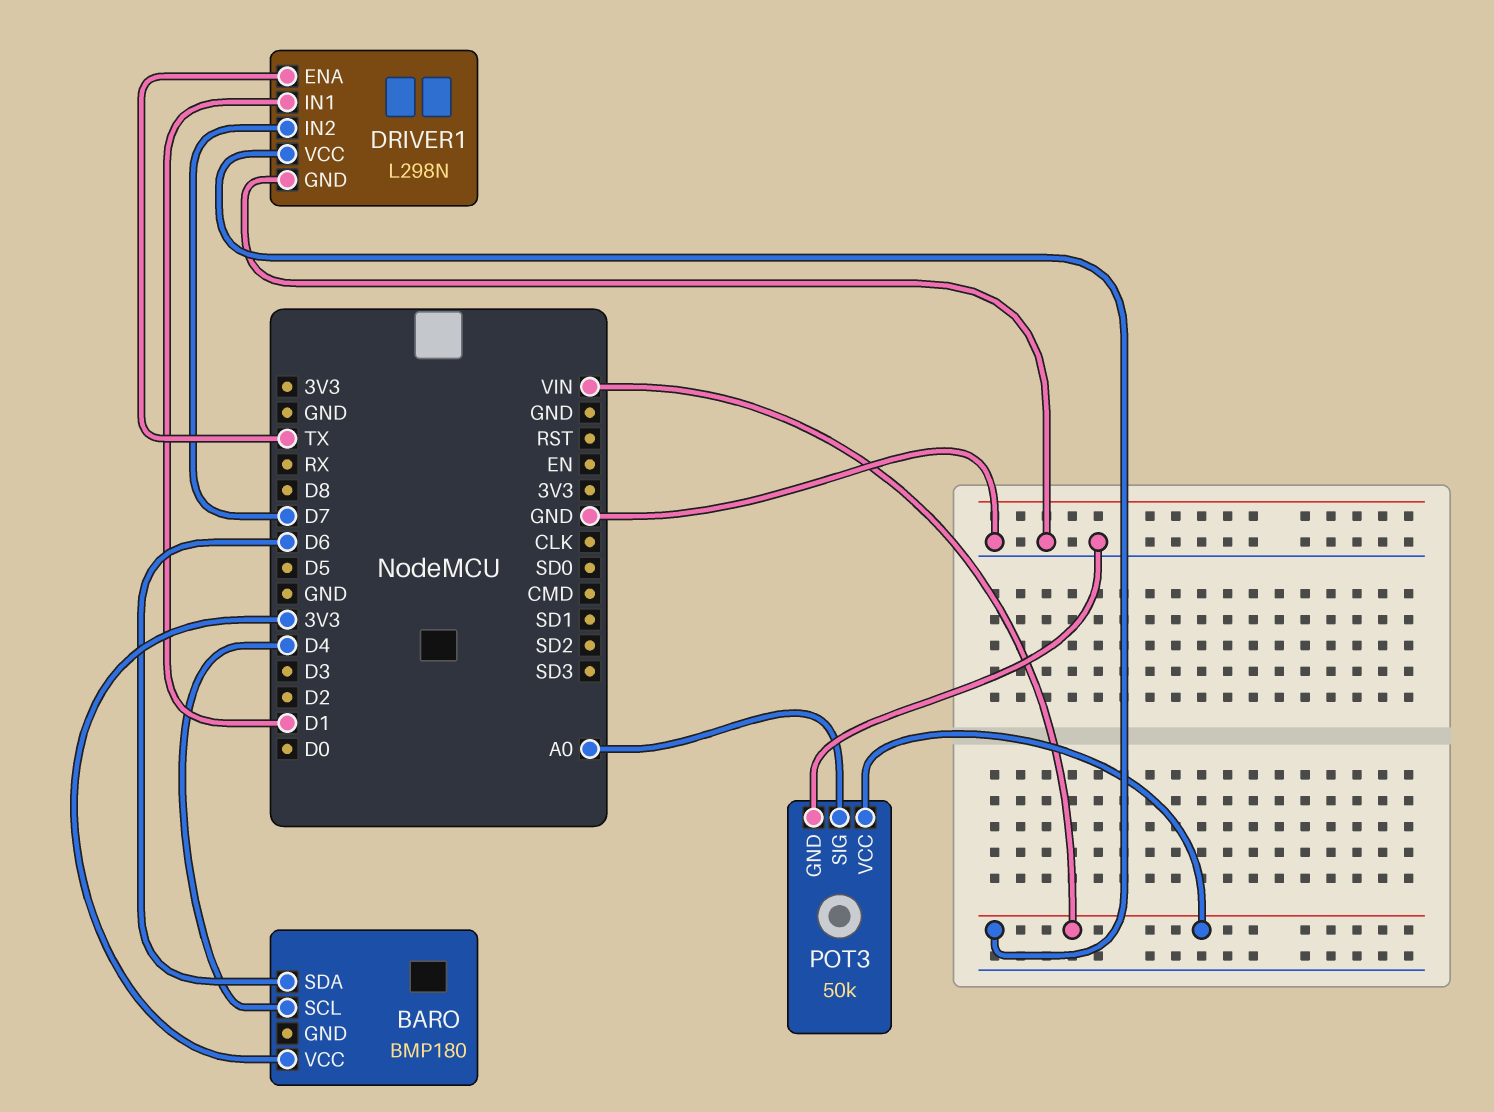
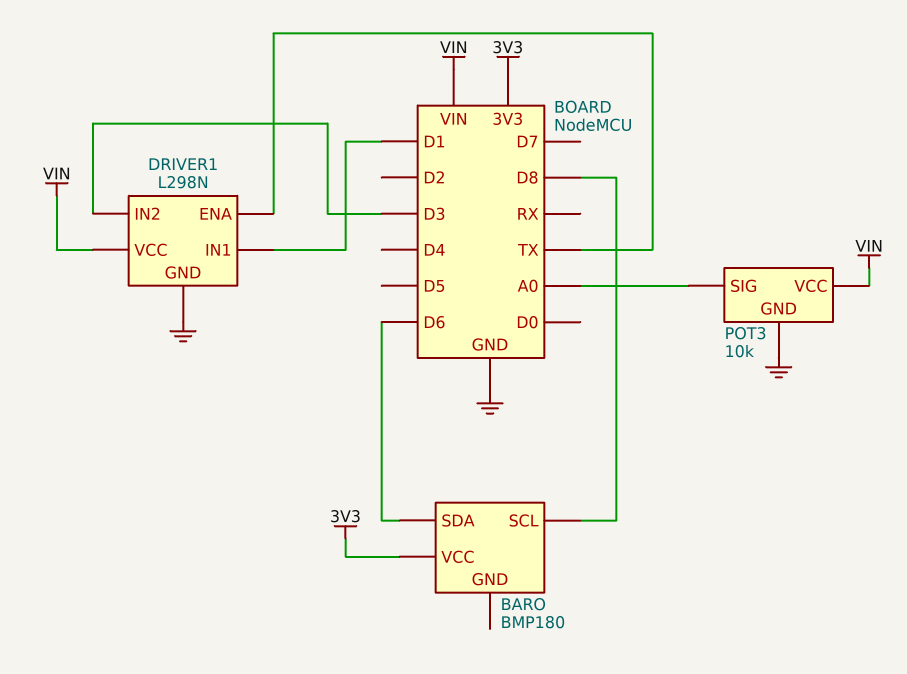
BARO pin SCL: D4 -> D8
DRIVER1 pin IN2: D7 -> D3
POT3: 50k -> 10k

